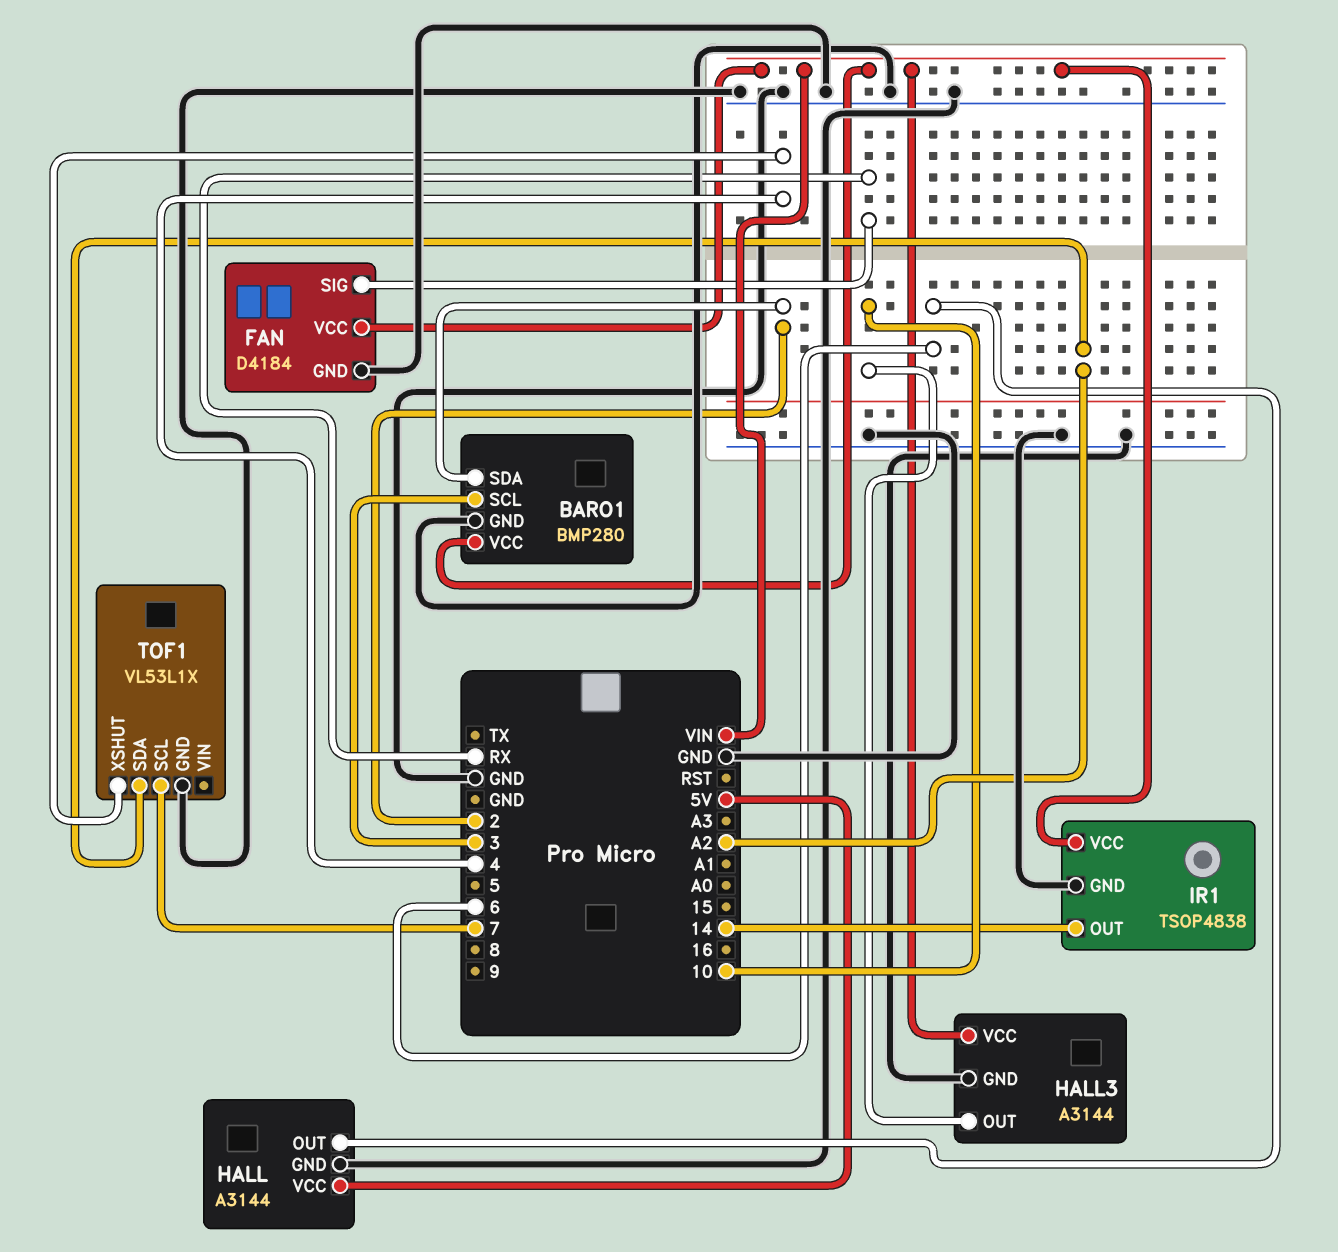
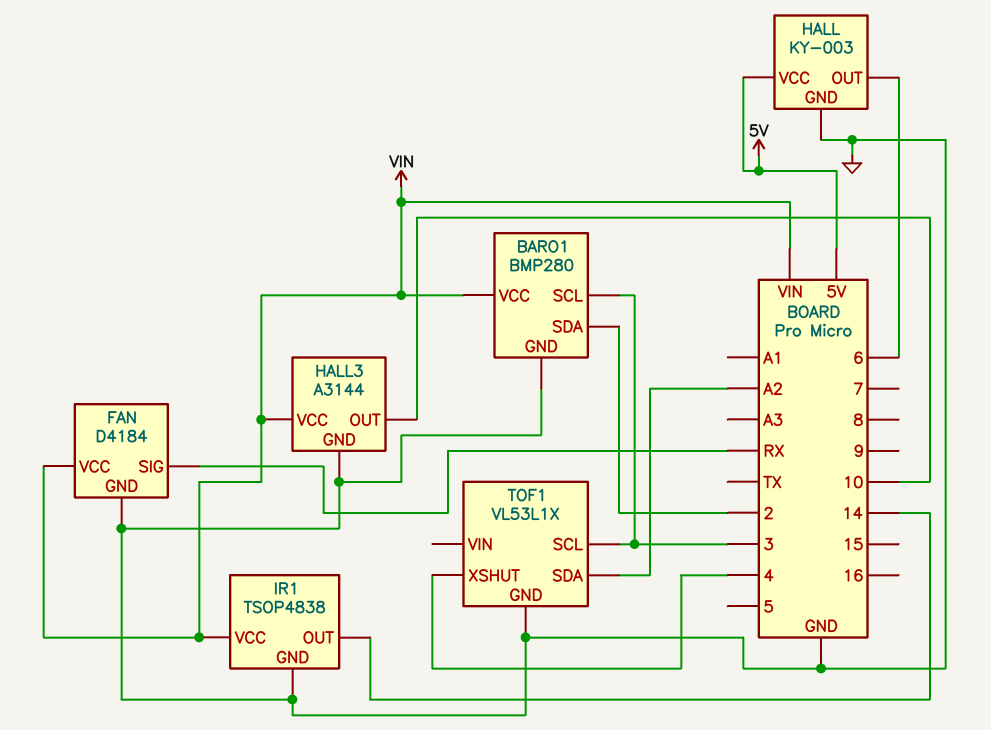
HALL: A3144 -> KY-003
TOF1 pin SCL: 7 -> 3

